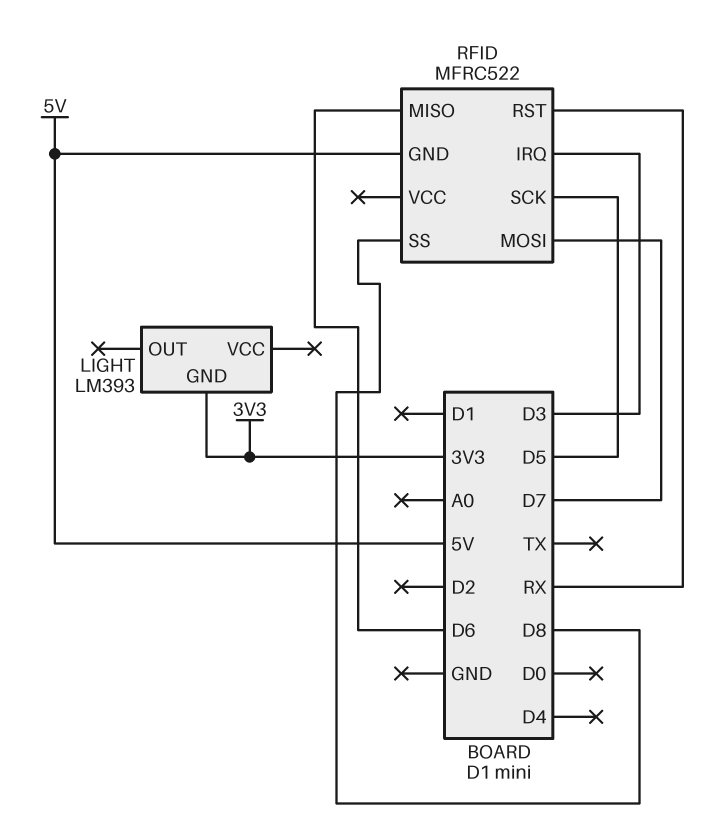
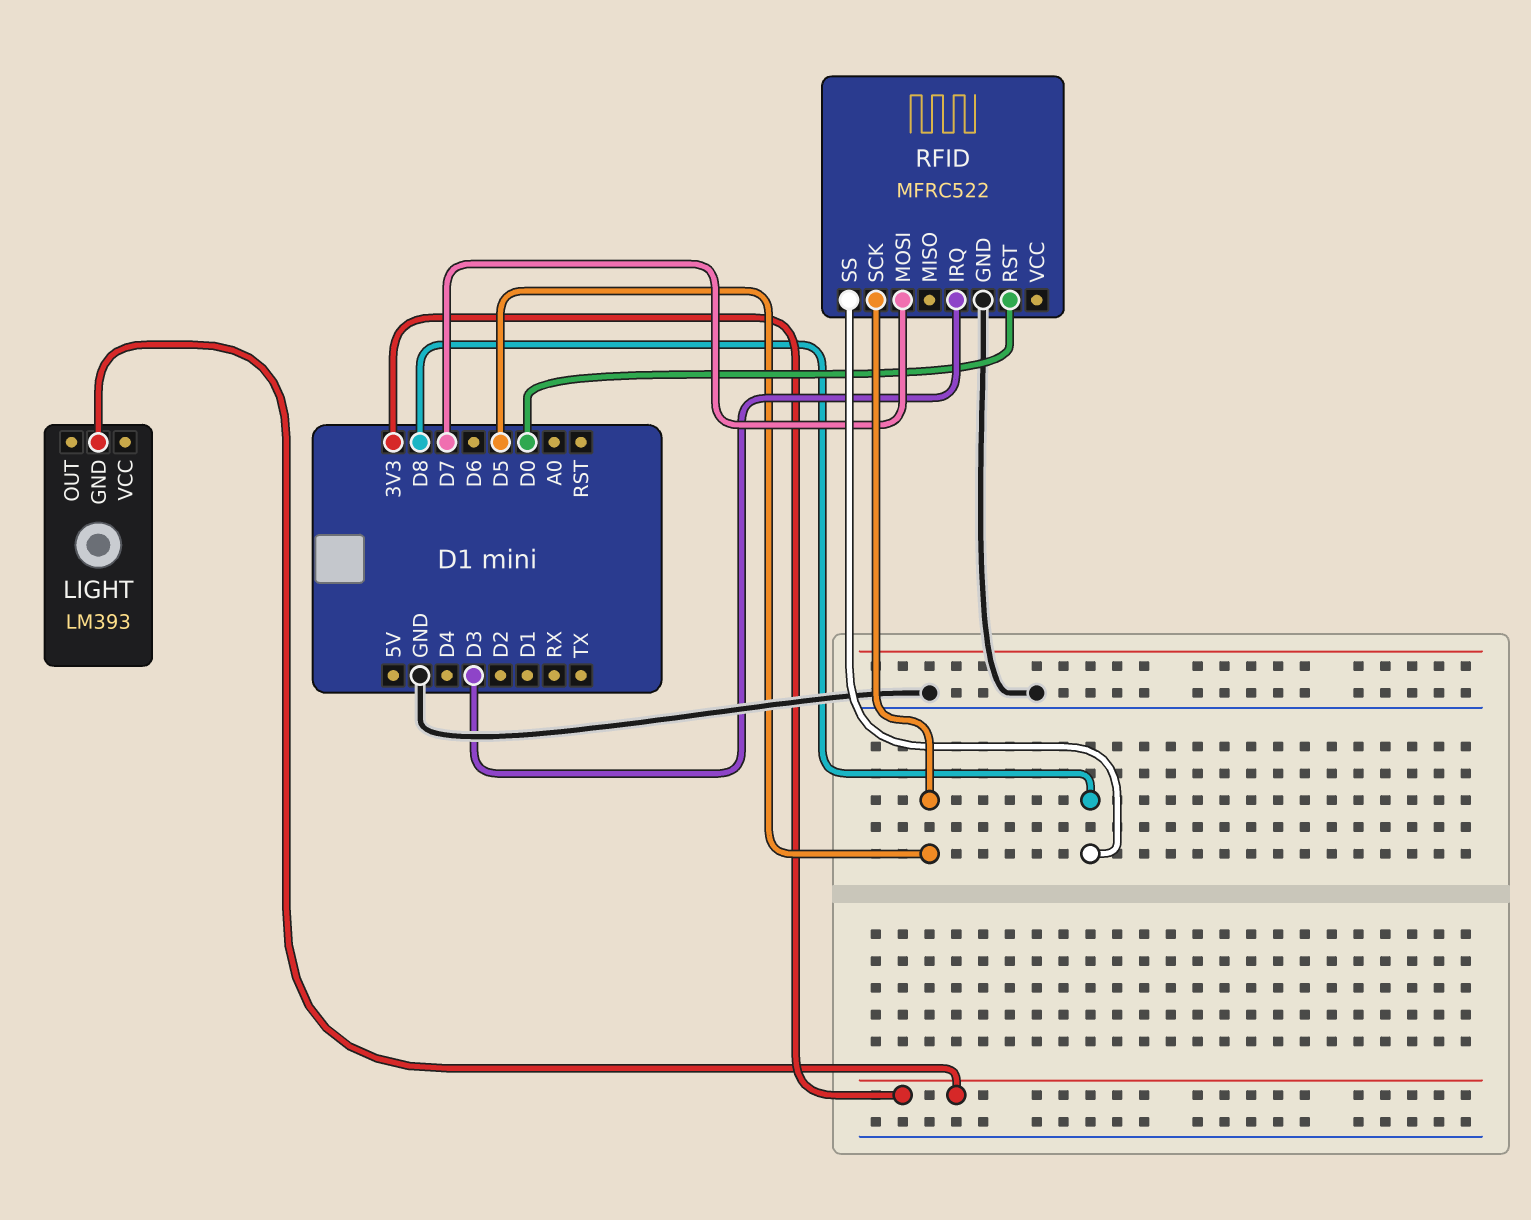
RFID pin GND: 5V -> GND
RFID pin MISO: D6 -> none
RFID pin RST: RX -> D0

